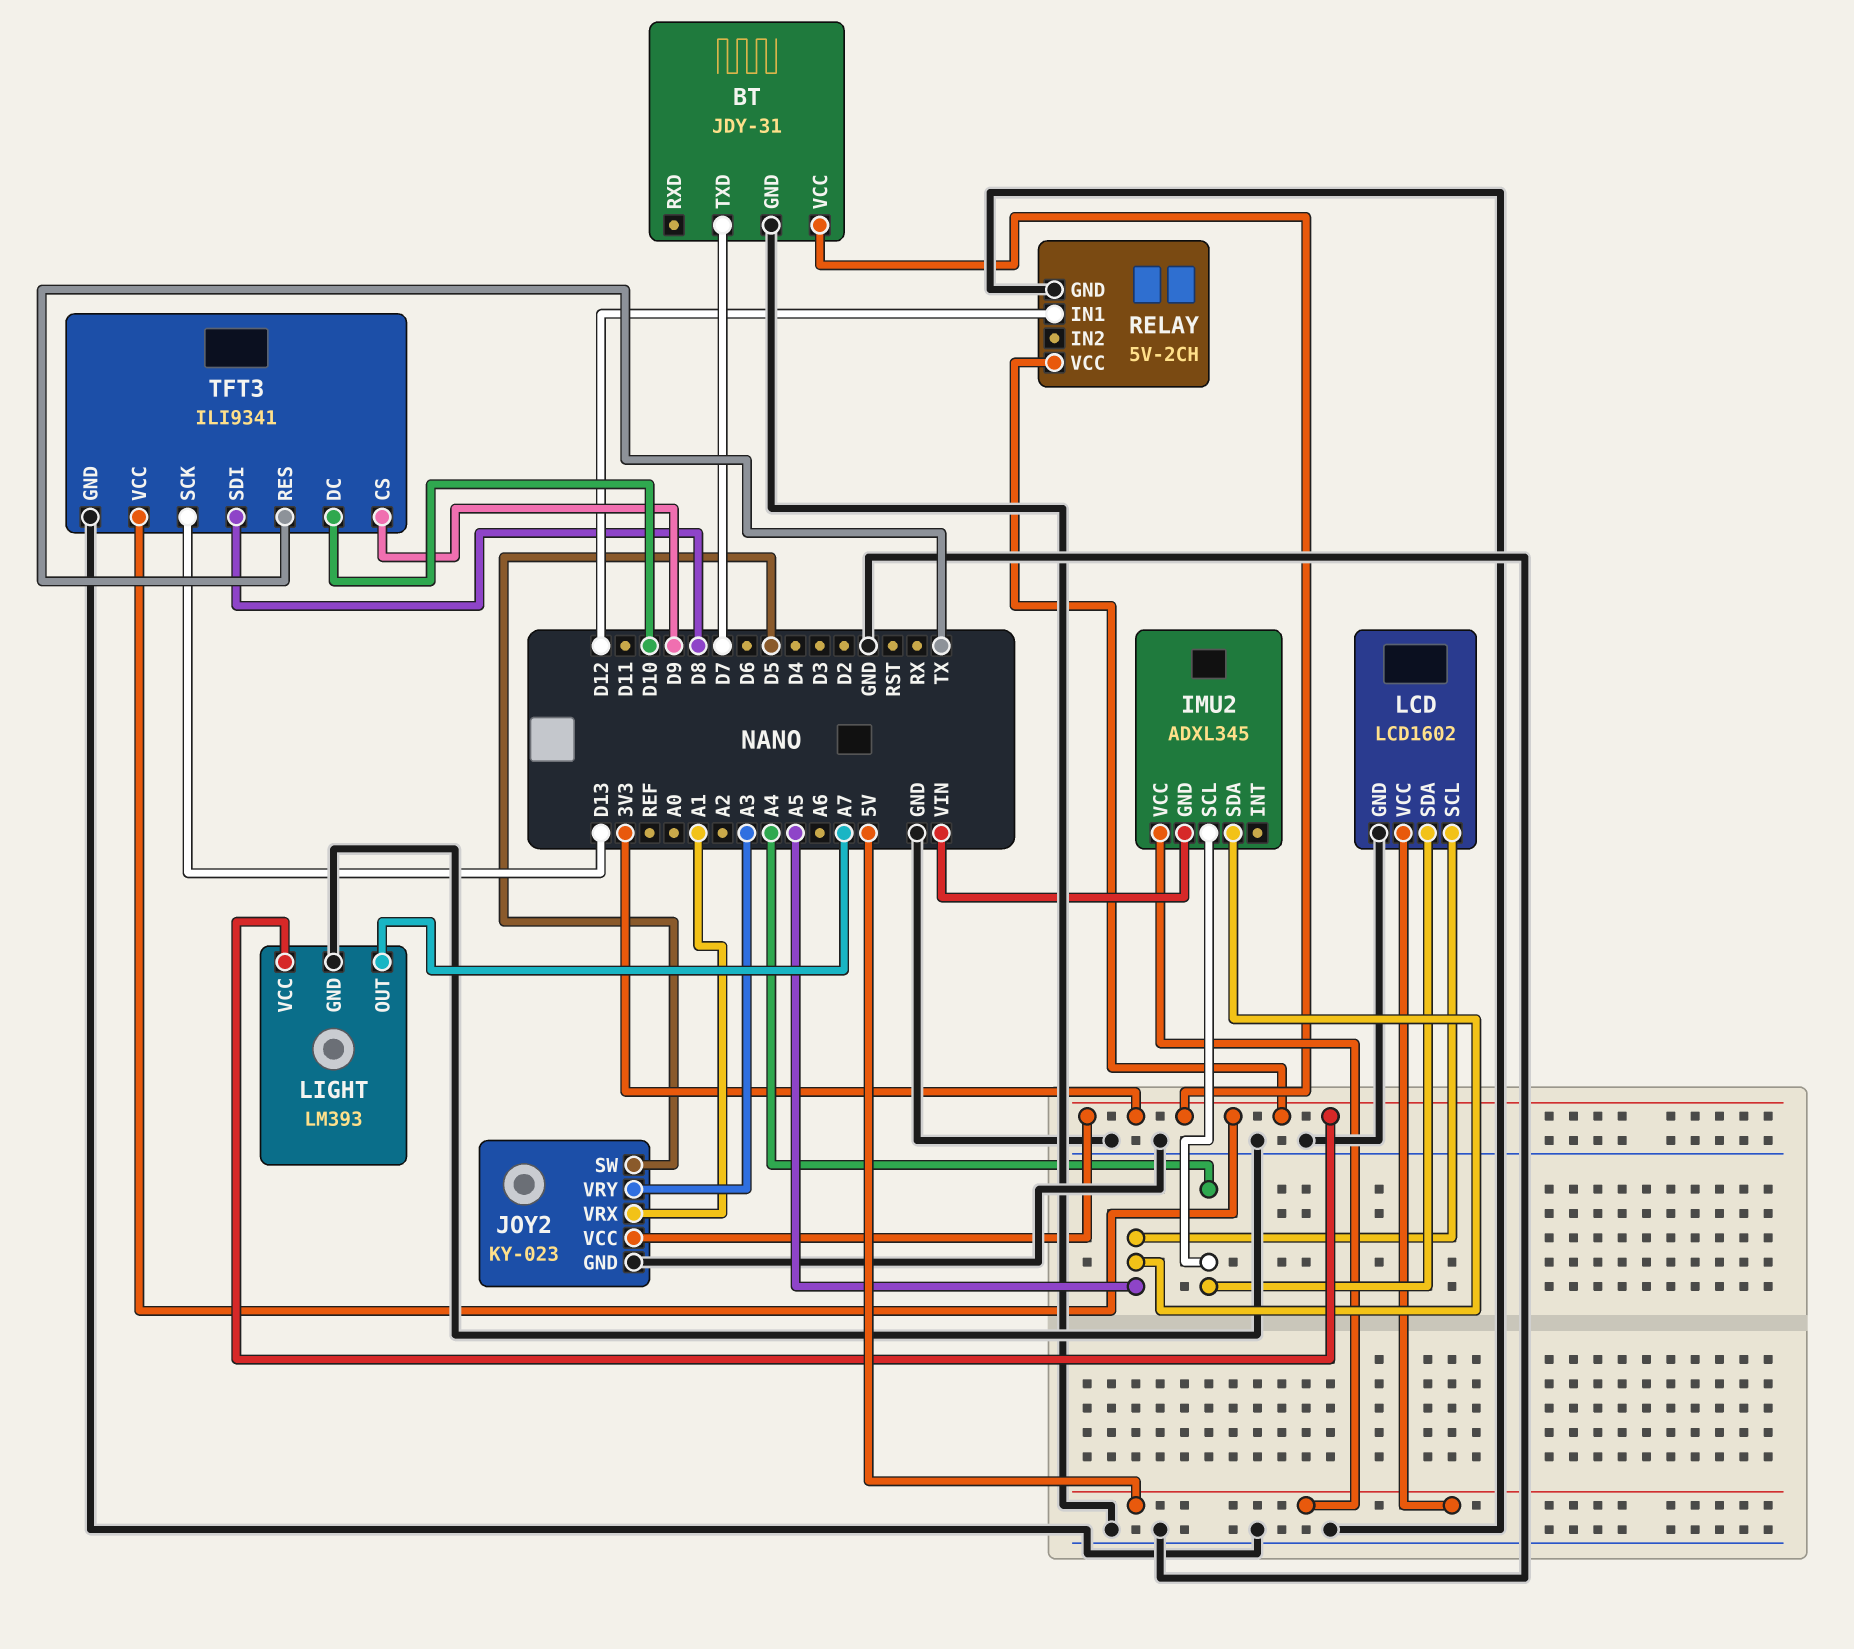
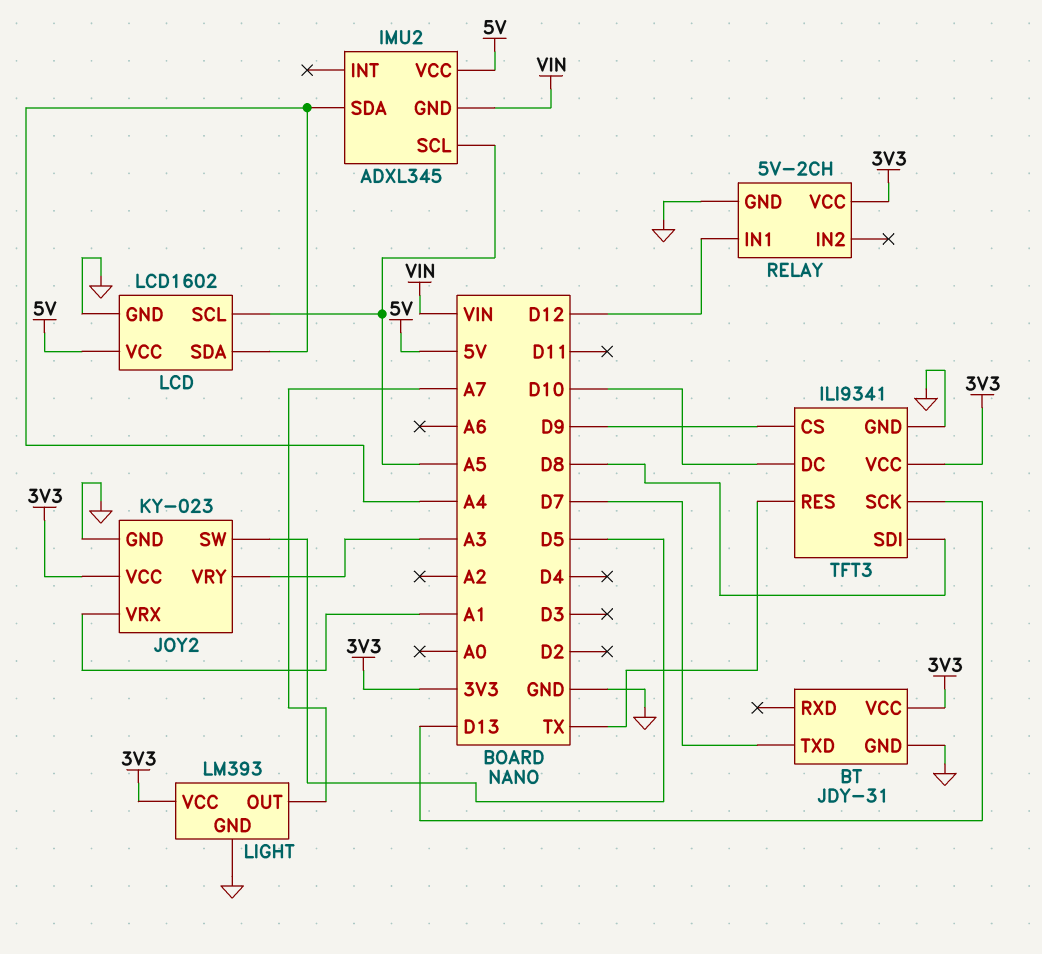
IMU2 pin SCL: A4 -> A5
IMU2 pin SDA: A5 -> A4

